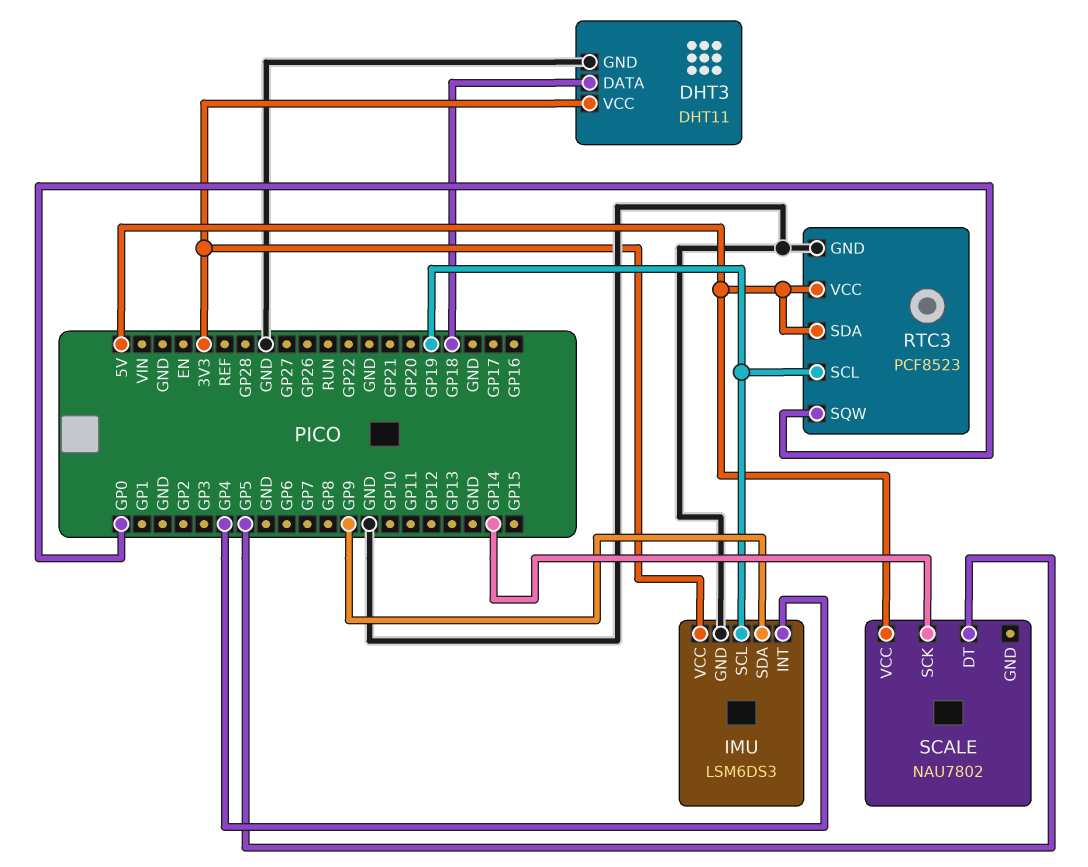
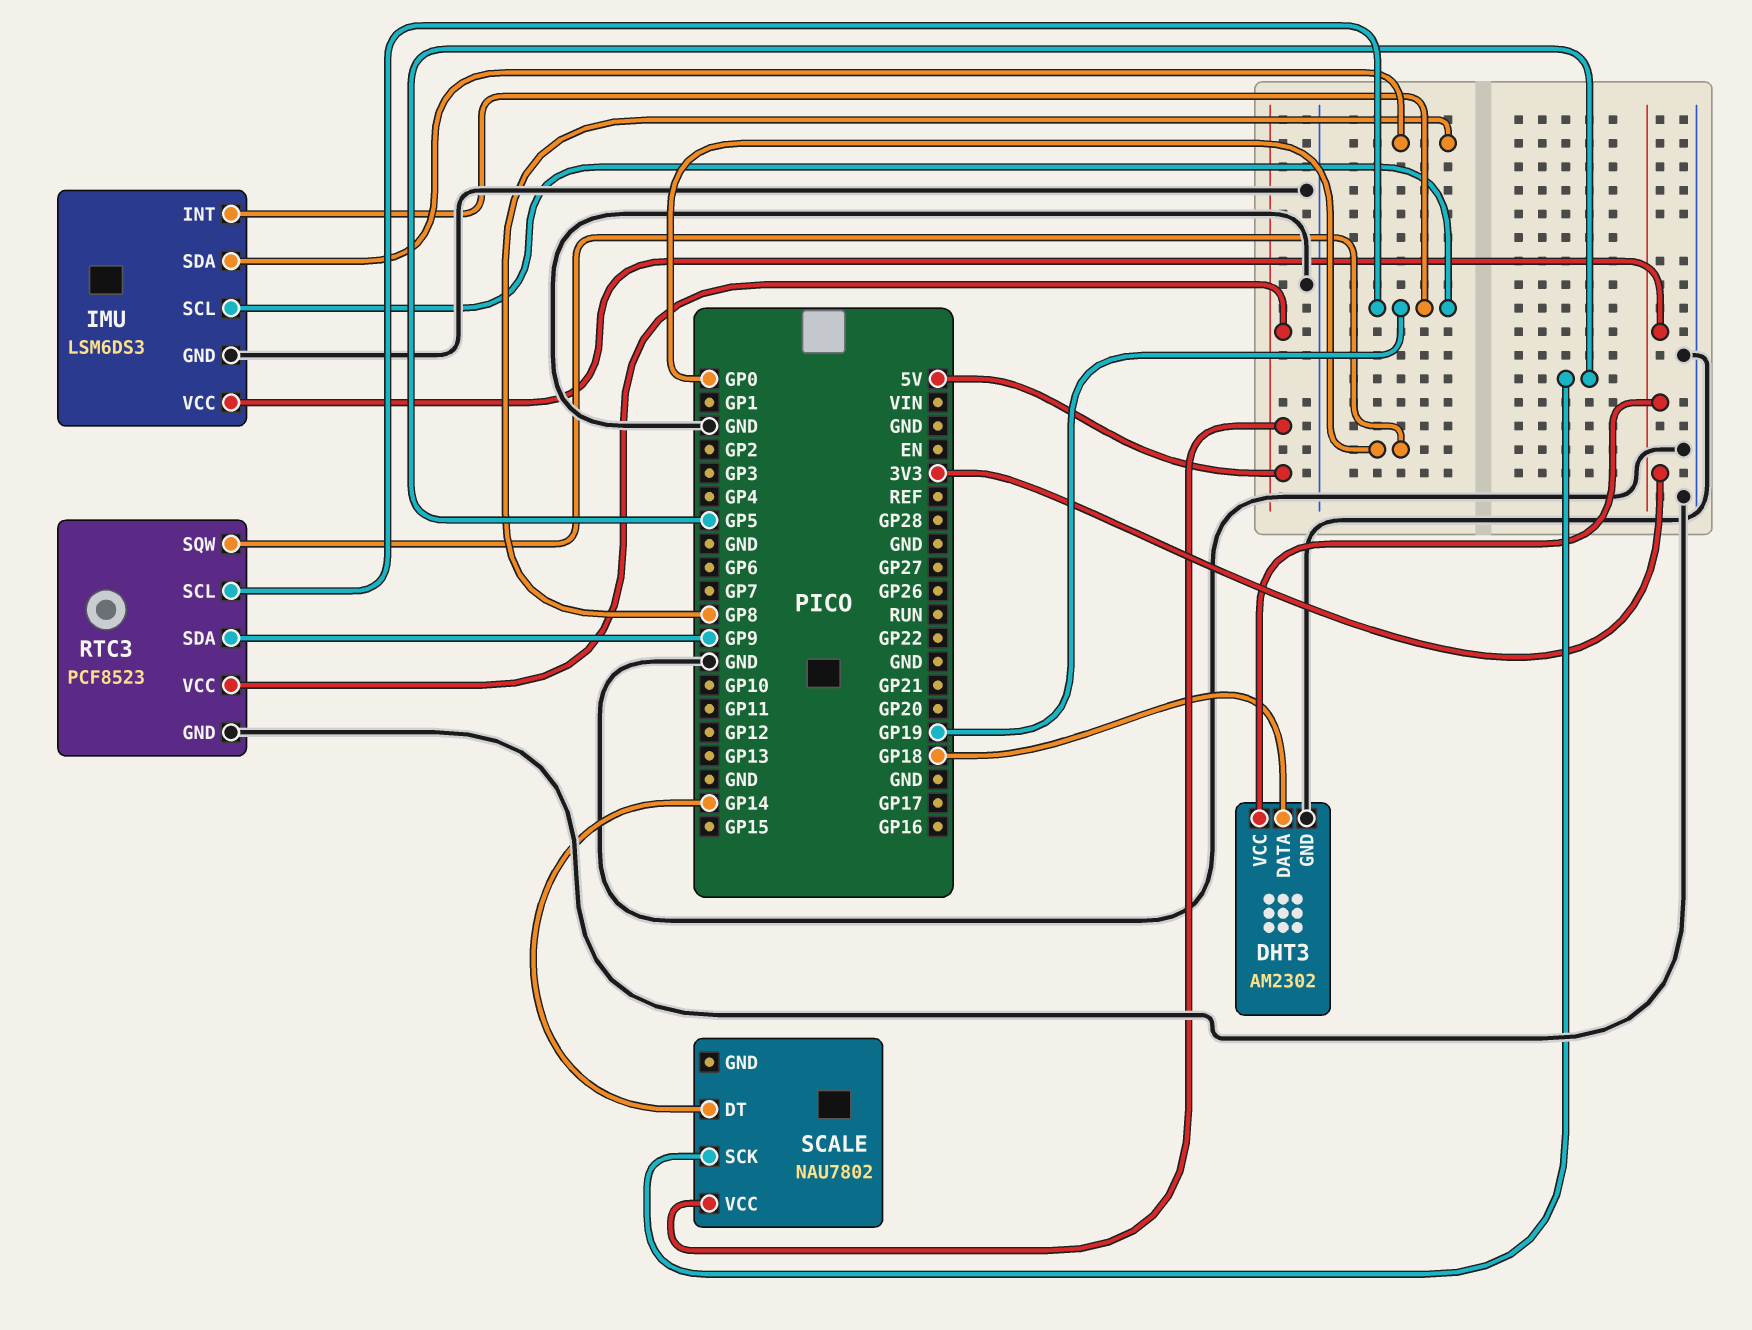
DHT3: DHT11 -> AM2302
IMU pin INT: GP4 -> GP19
IMU pin SDA: GP9 -> GP8
RTC3 pin SDA: 5V -> GP9
SCALE pin DT: GP5 -> GP14
SCALE pin SCK: GP14 -> GP5

